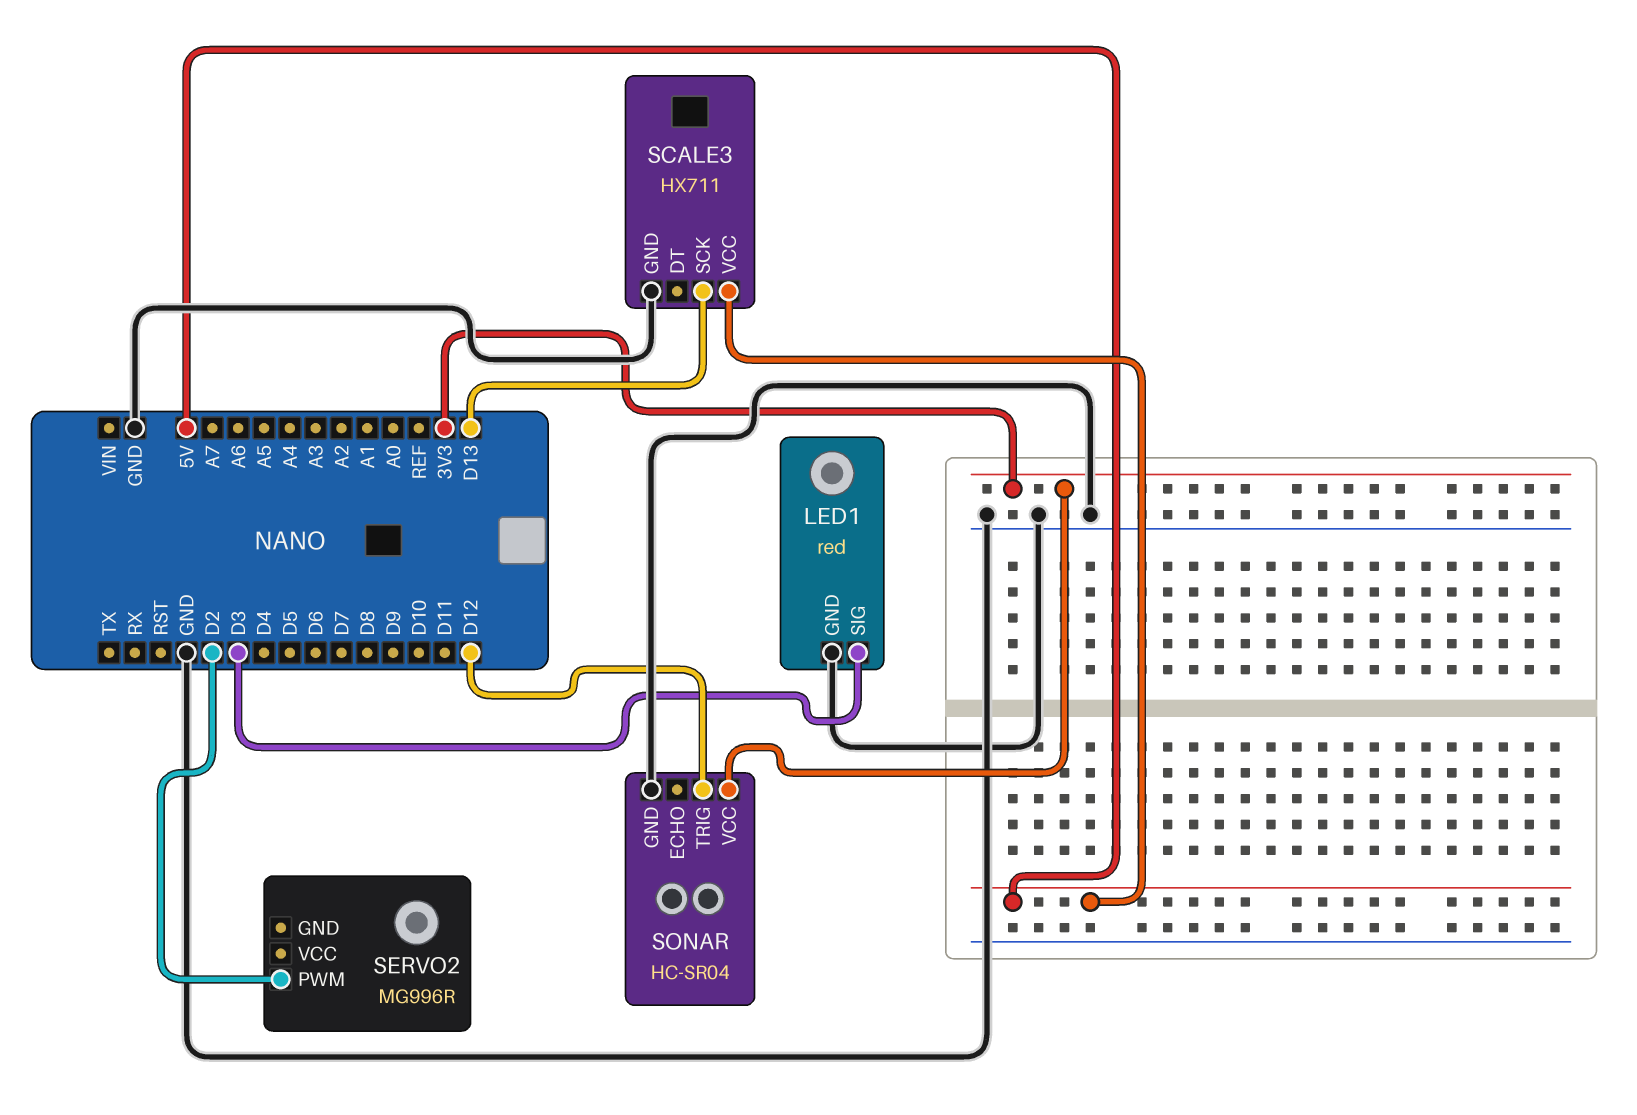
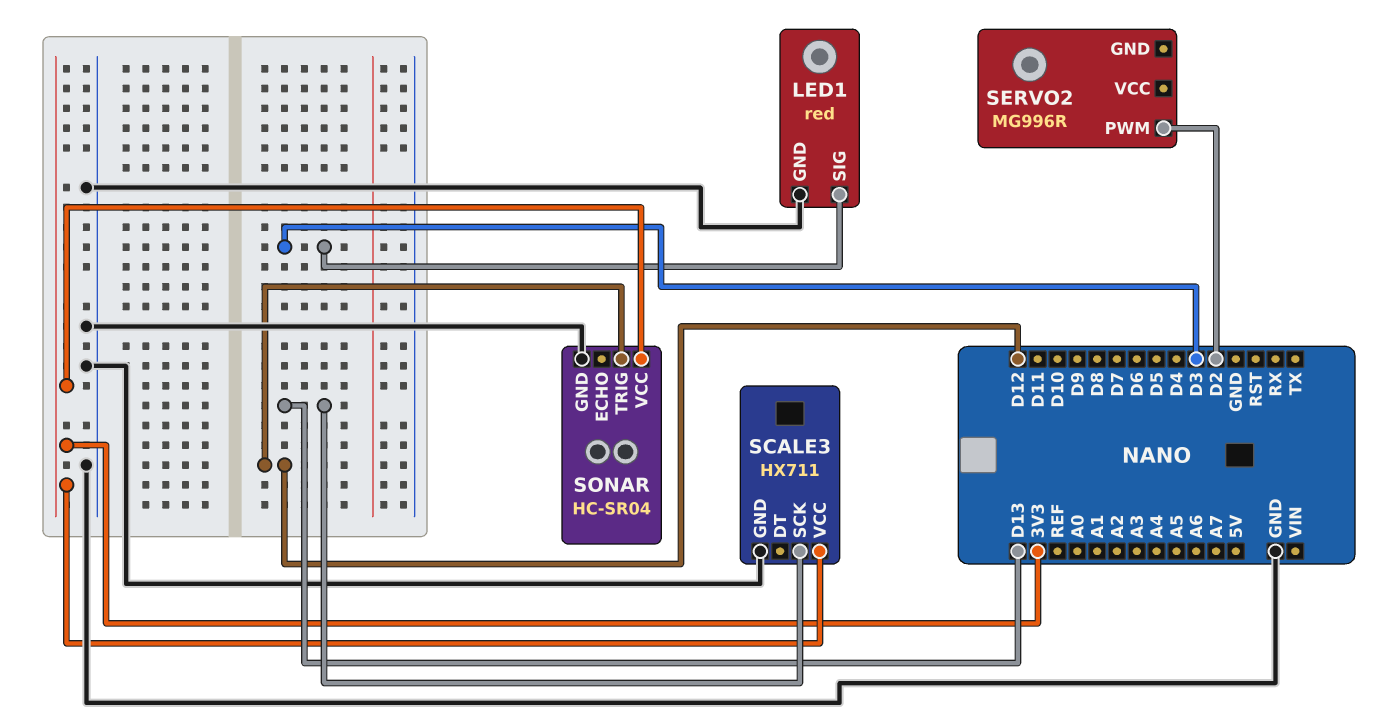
SCALE3 pin VCC: 5V -> 3V3

